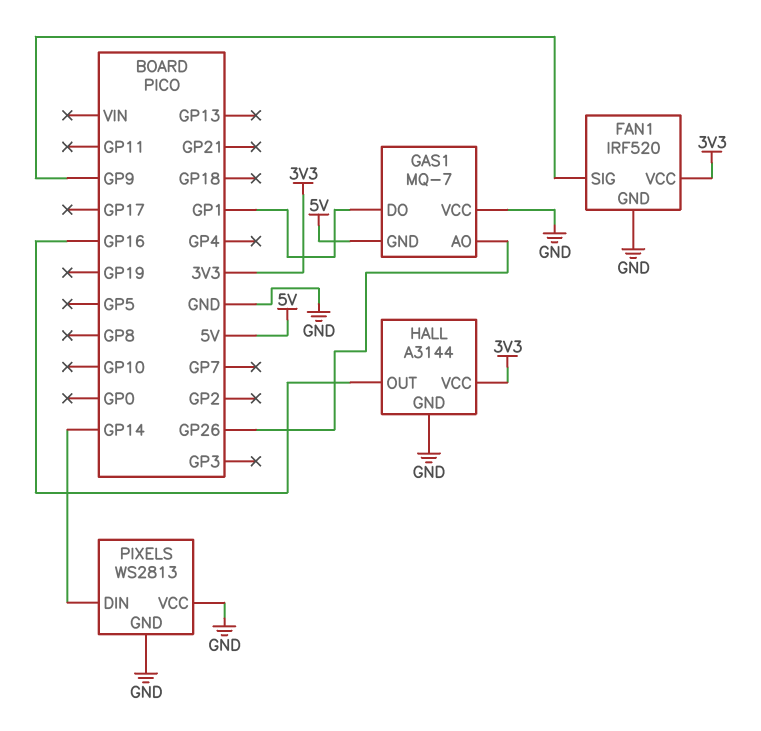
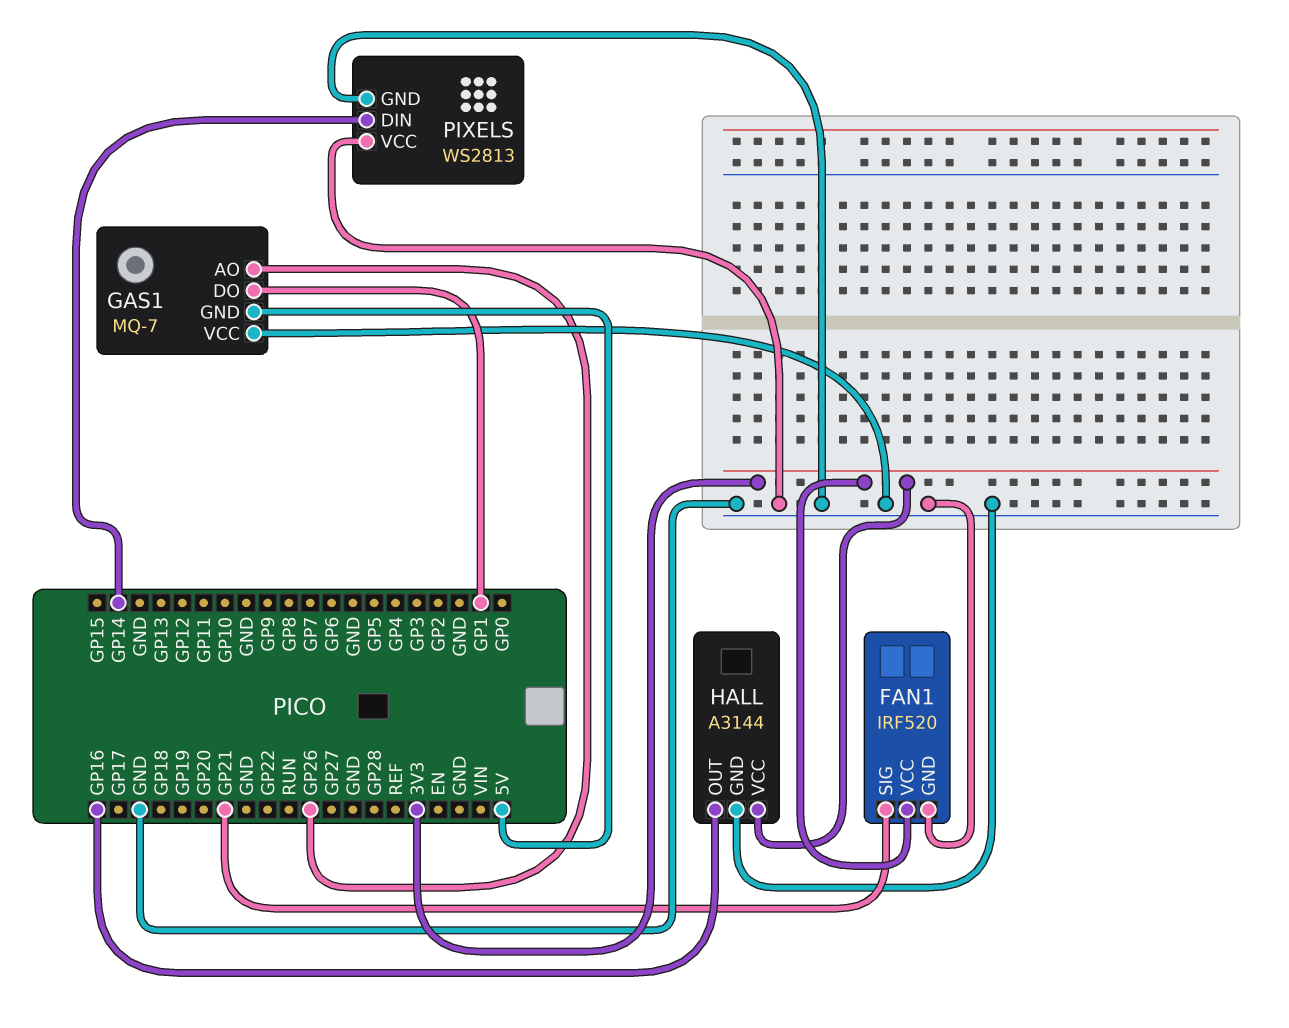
FAN1 pin SIG: GP9 -> GP21

